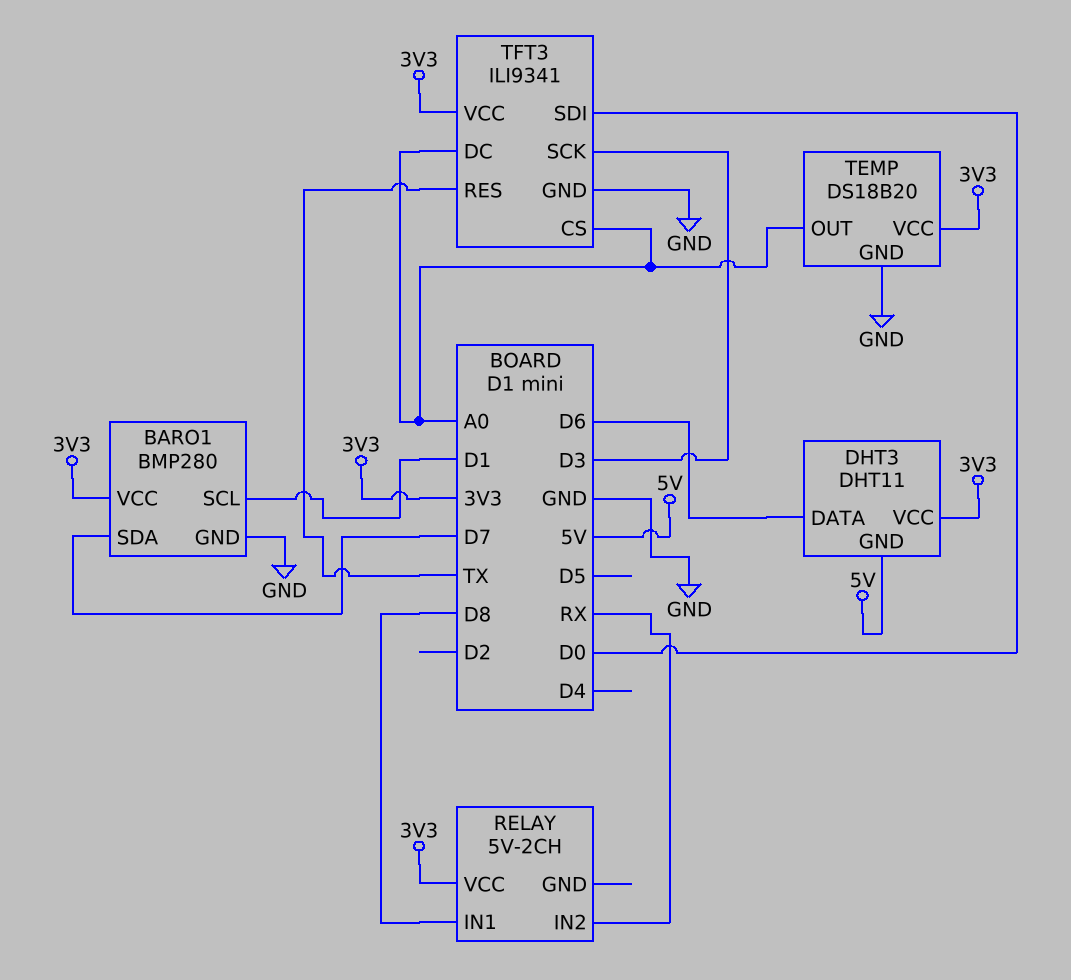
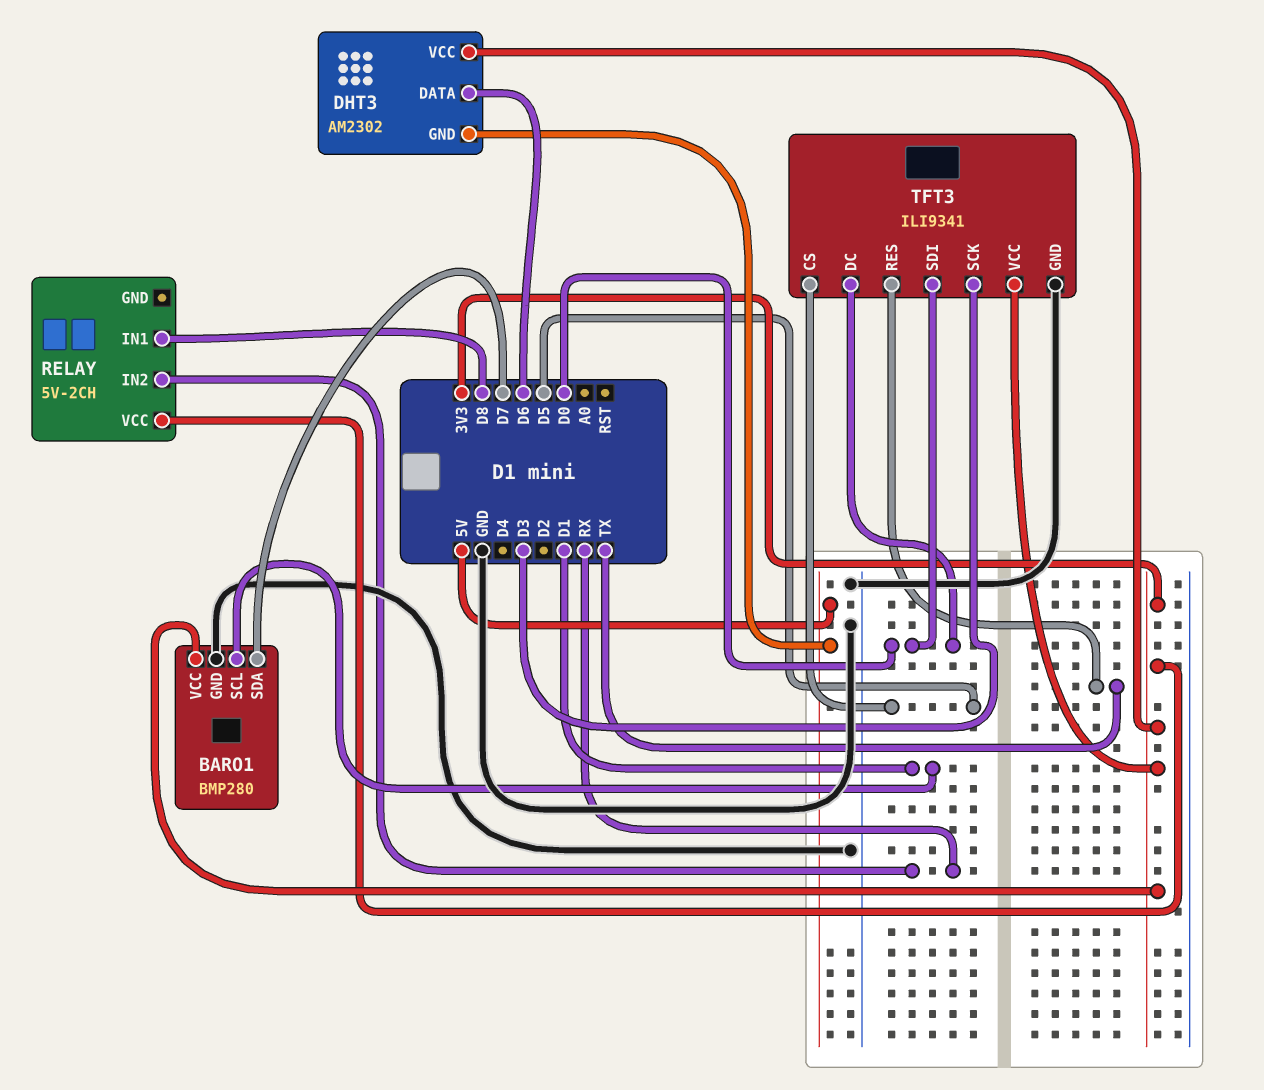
DHT3: DHT11 -> AM2302
TEMP: DS18B20 -> none
TEMP pin GND: GND -> none
TEMP pin OUT: A0 -> none
TEMP pin VCC: 3V3 -> none
TFT3 pin CS: A0 -> D5
TFT3 pin DC: A0 -> D0

